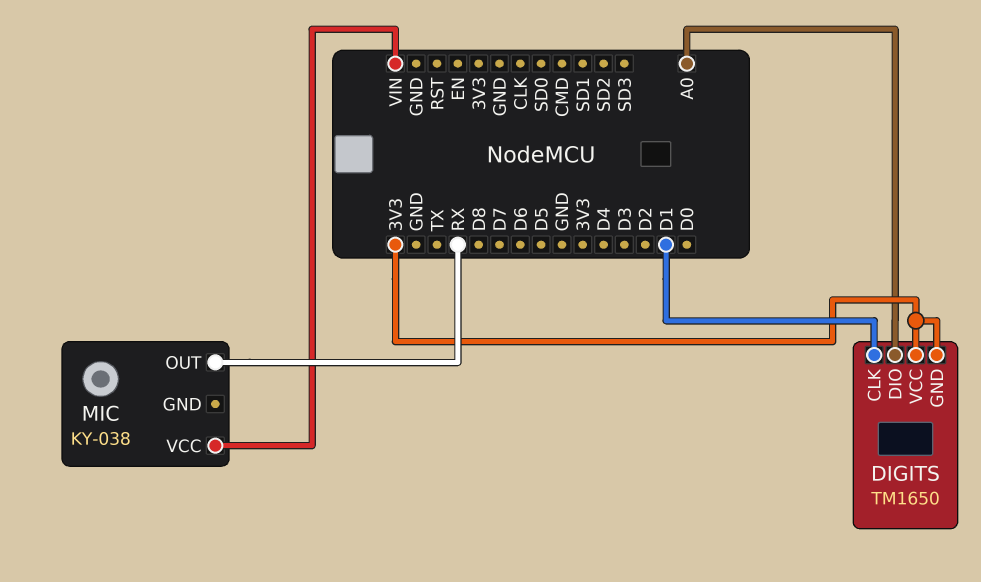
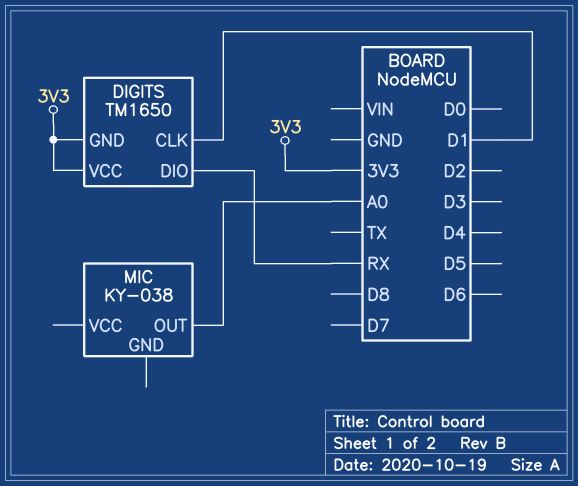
DIGITS pin DIO: A0 -> RX
MIC pin OUT: RX -> A0
MIC pin VCC: VIN -> none

